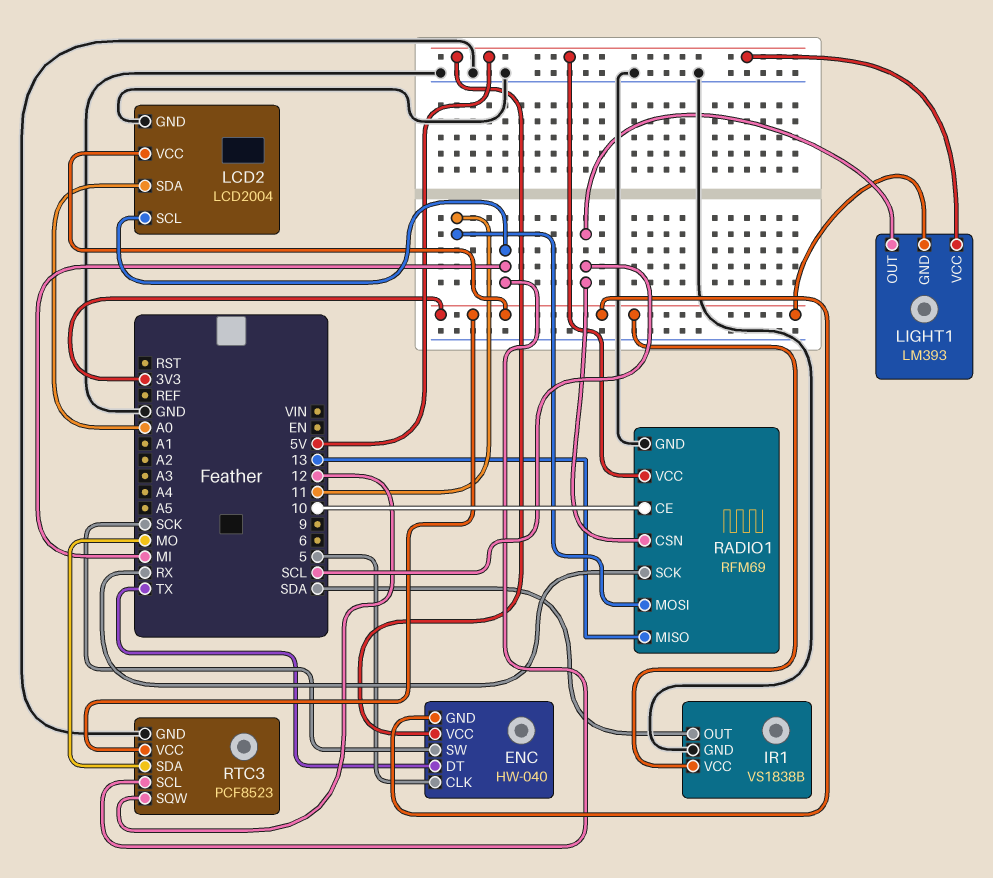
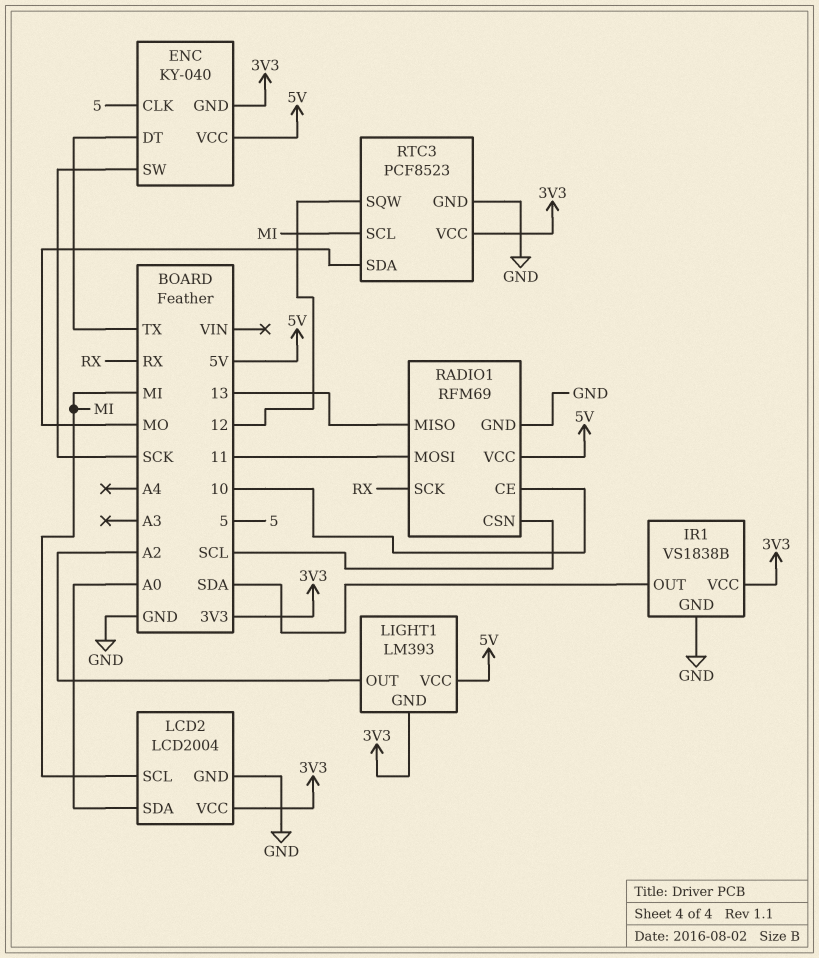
ENC: HW-040 -> KY-040
LIGHT1 pin OUT: SCL -> A2

